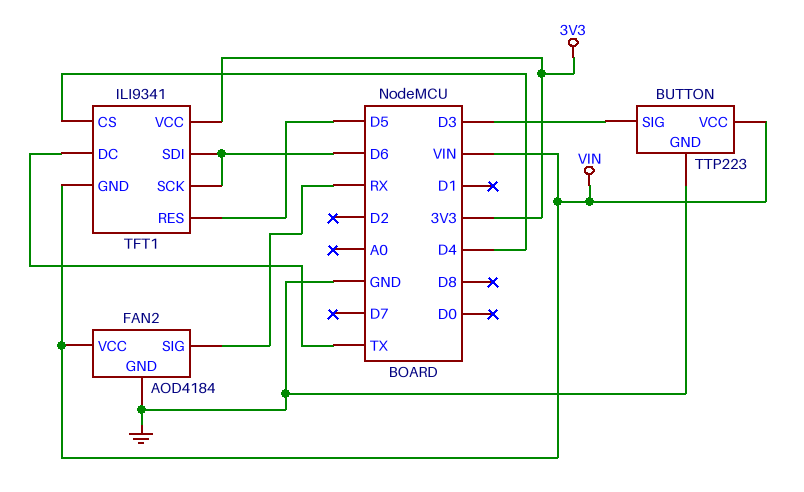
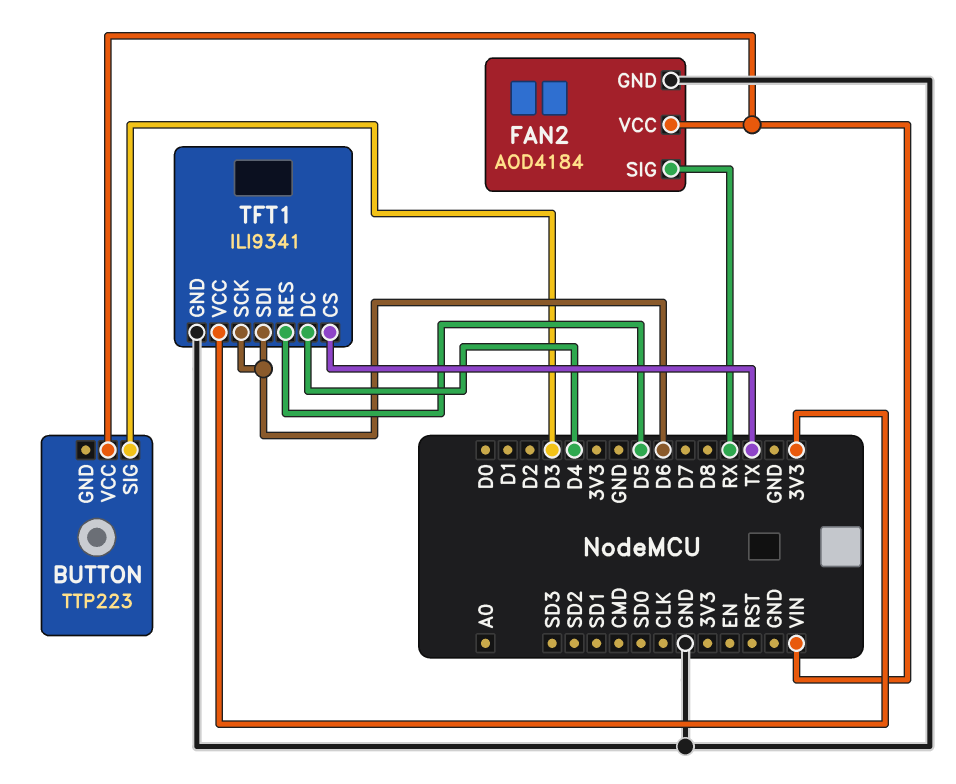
BUTTON pin GND: GND -> none
TFT1 pin CS: D4 -> TX
TFT1 pin DC: TX -> D4
TFT1 pin GND: VIN -> GND

